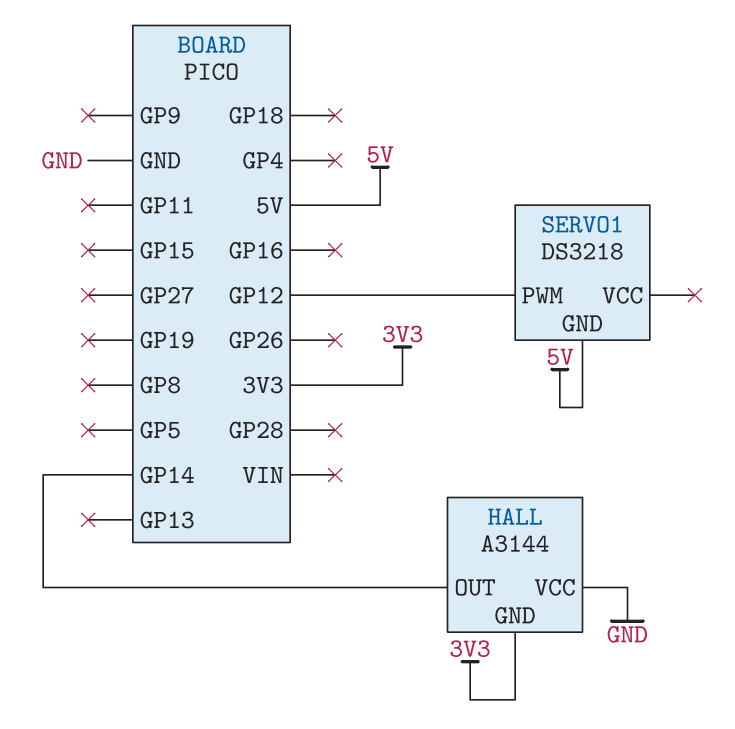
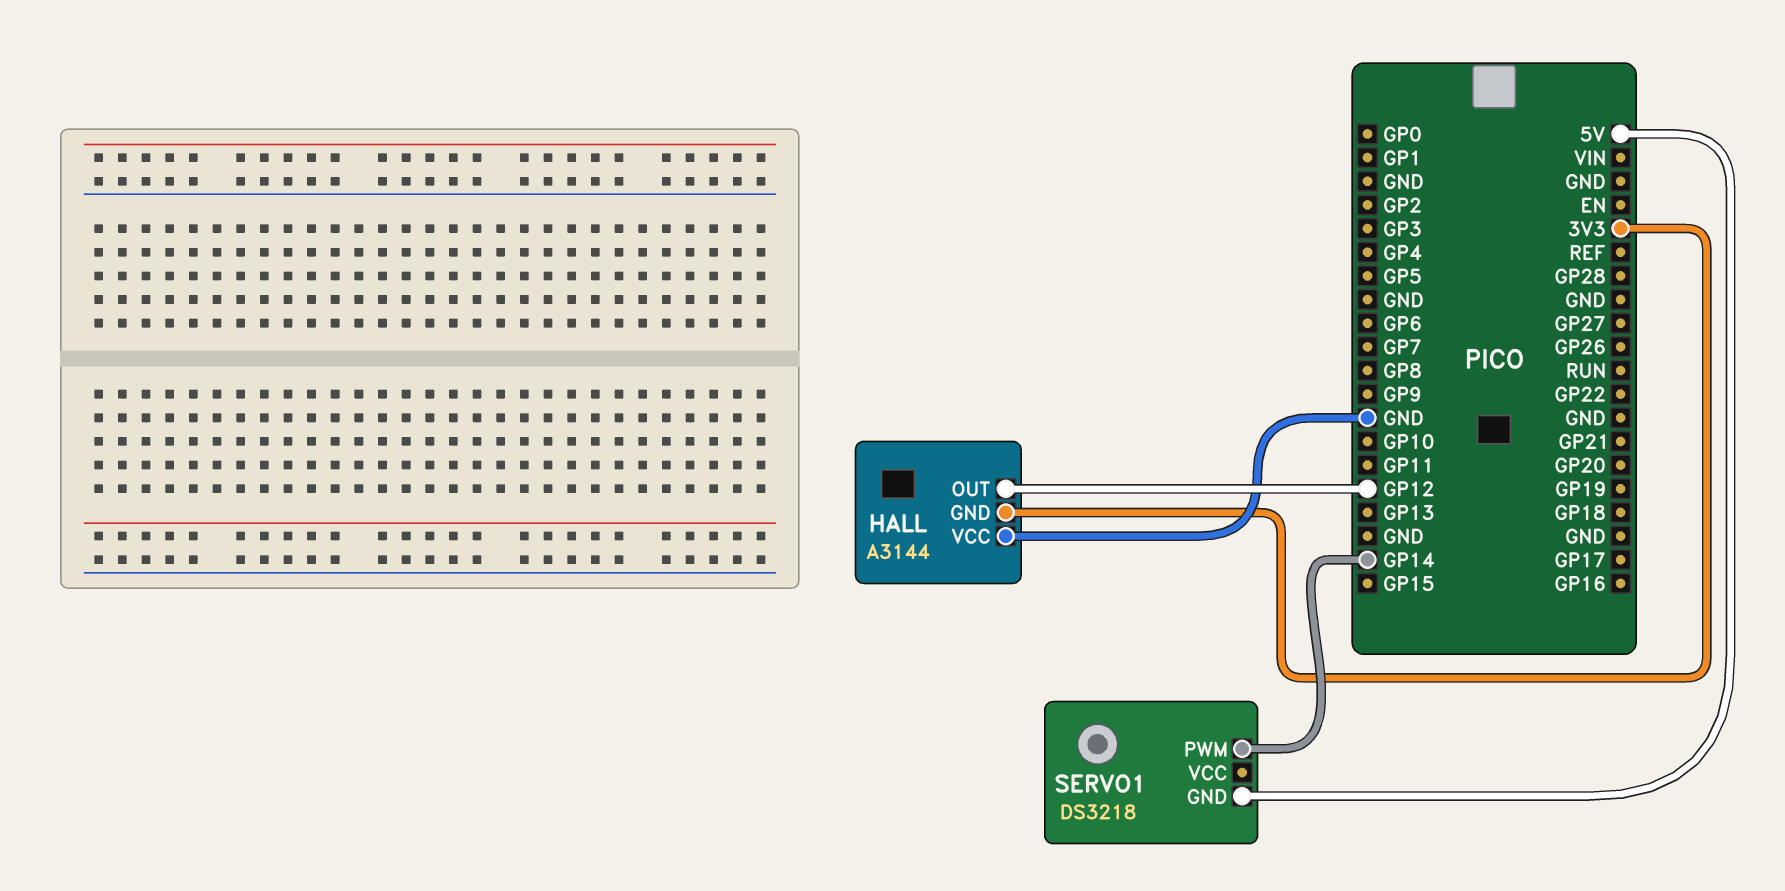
HALL pin OUT: GP14 -> GP12
SERVO1 pin PWM: GP12 -> GP14

